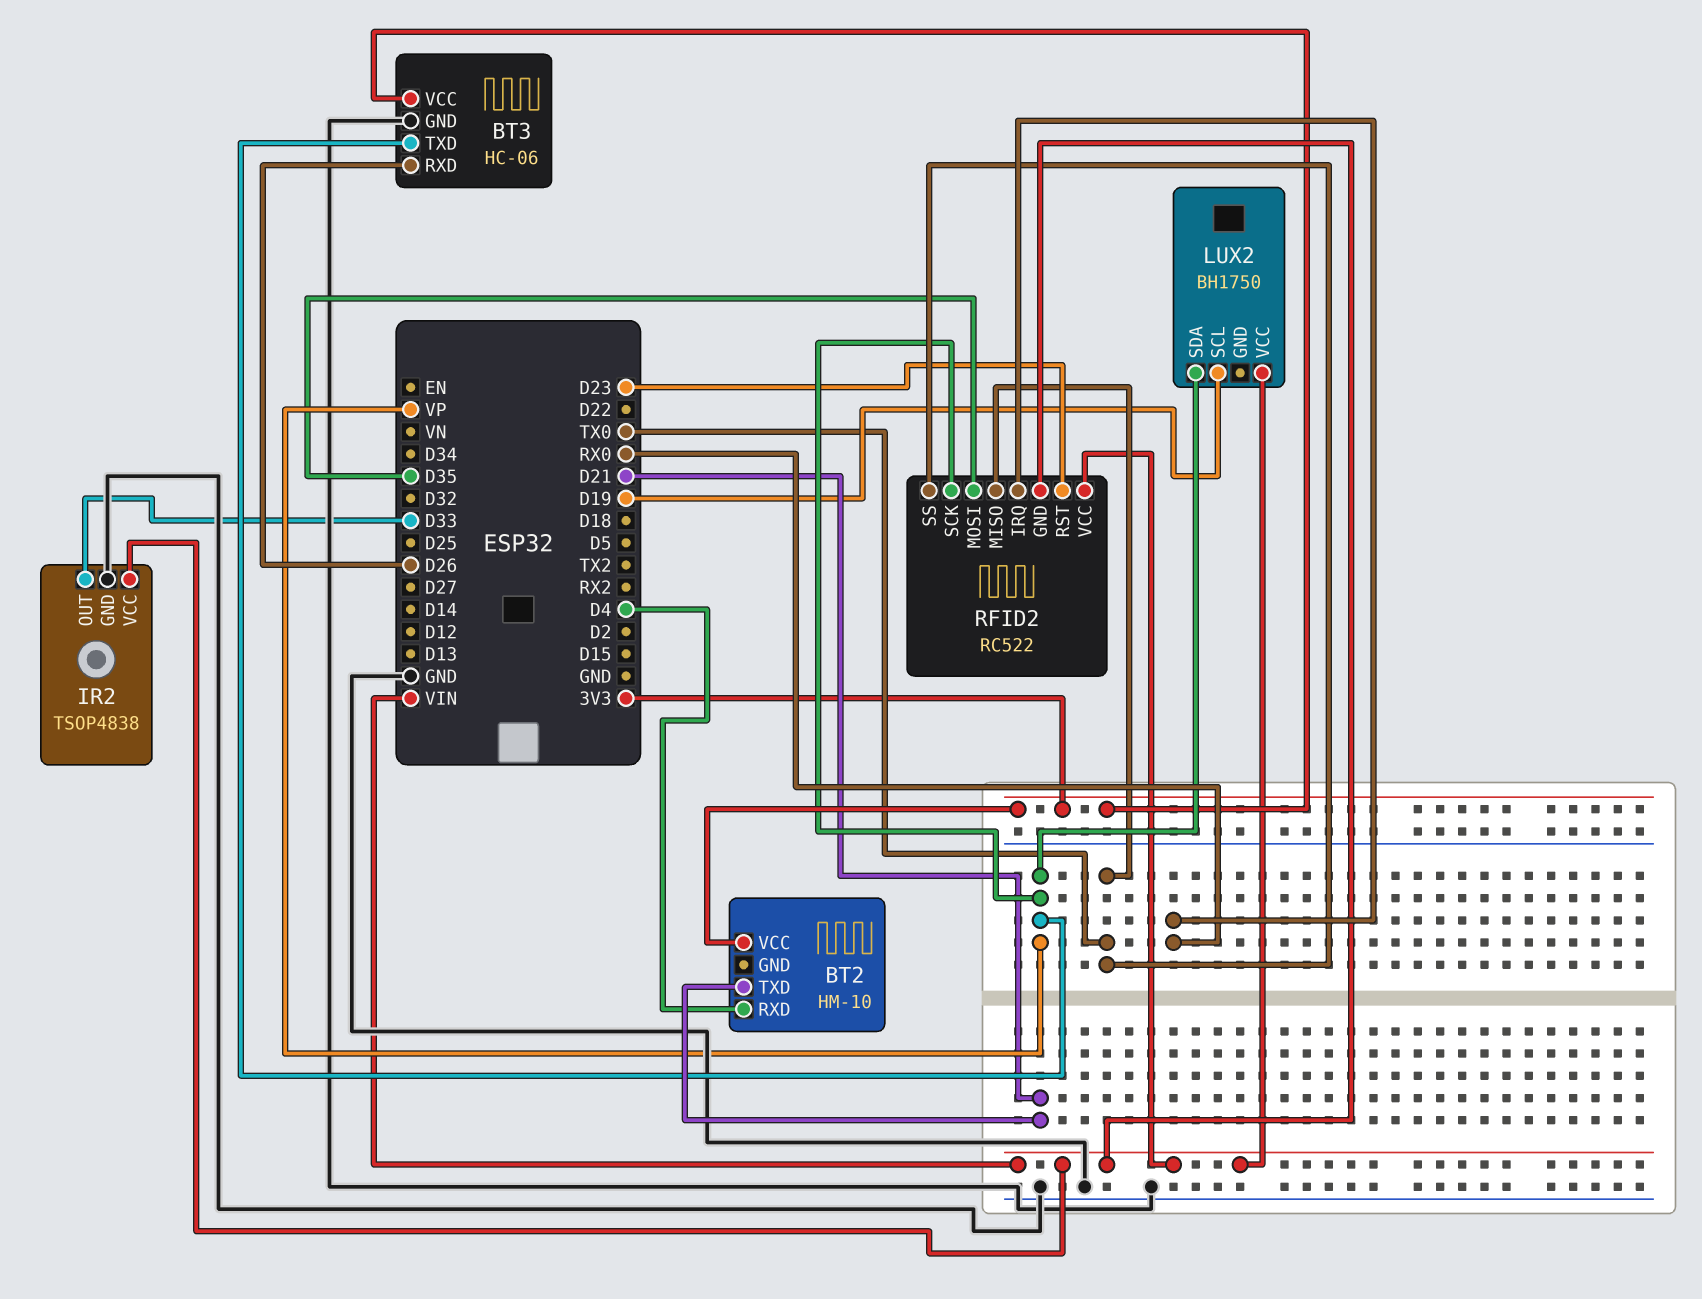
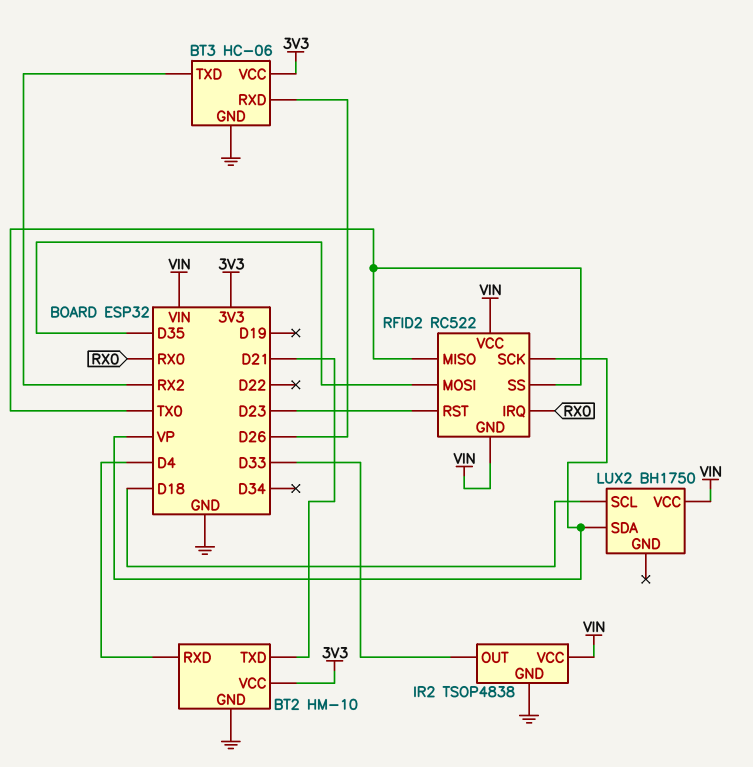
BT2 pin GND: none -> GND
BT3 pin TXD: VP -> RX2
LUX2 pin SCL: D19 -> D18

